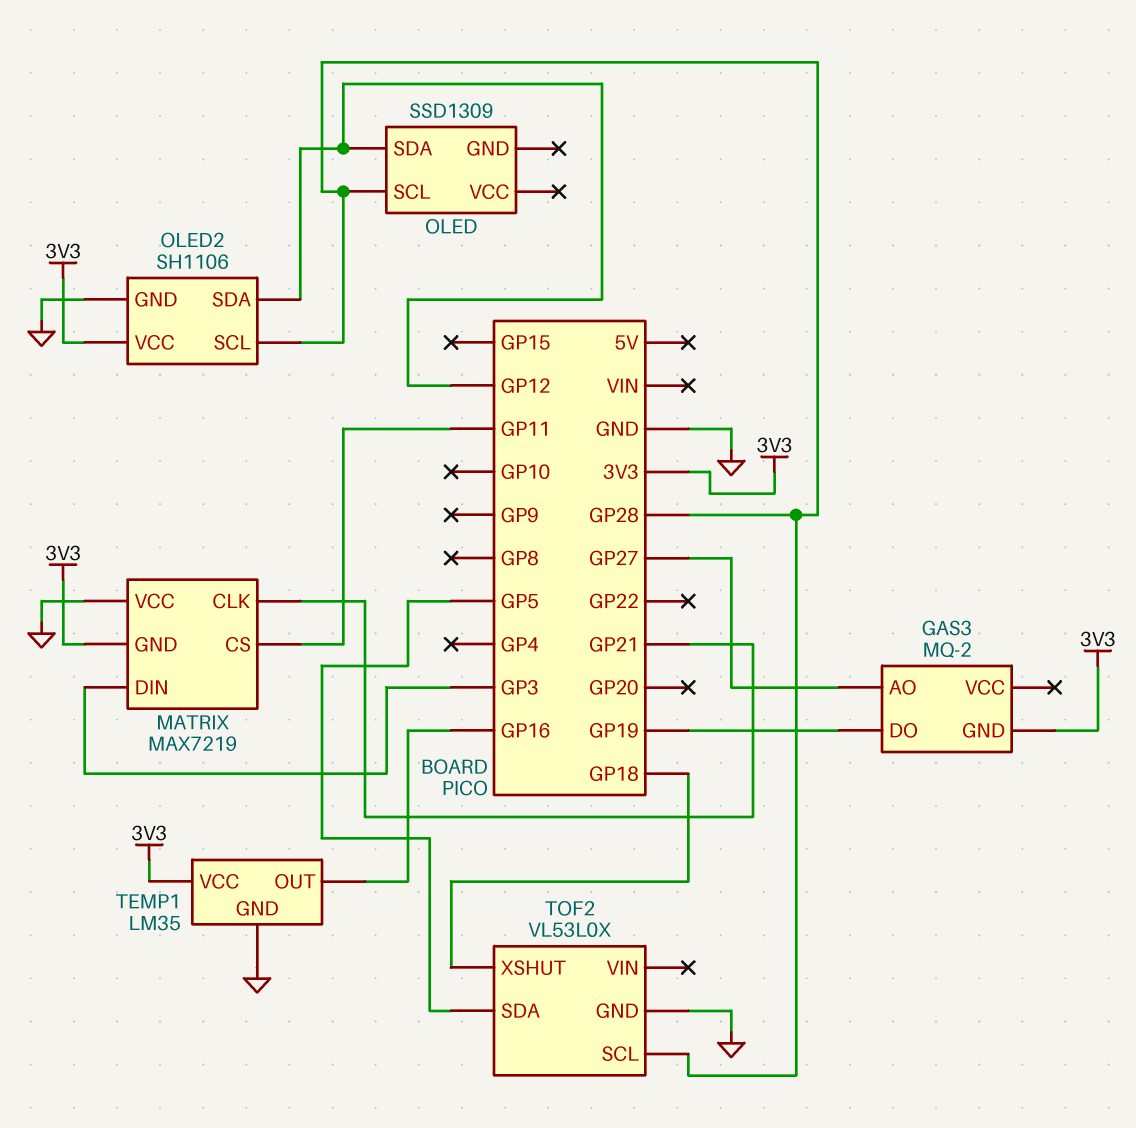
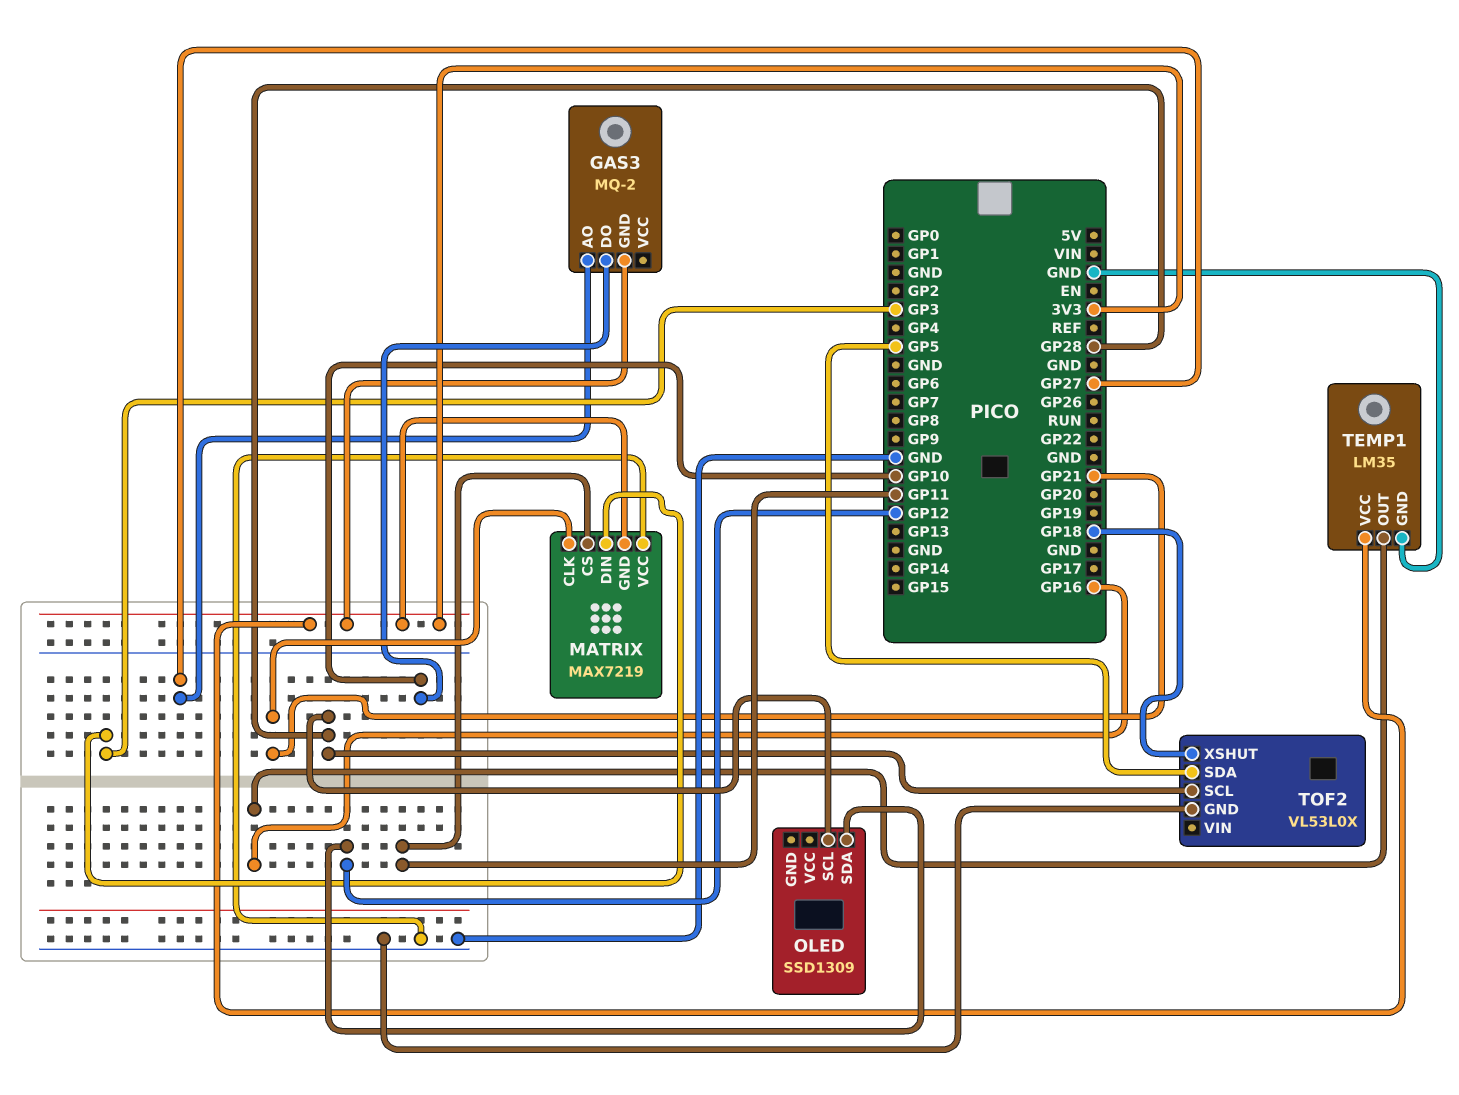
GAS3 pin DO: GP19 -> GP10
OLED2: SH1106 -> none
OLED2 pin GND: GND -> none
OLED2 pin SCL: GP28 -> none
OLED2 pin SDA: GP12 -> none
OLED2 pin VCC: 3V3 -> none

